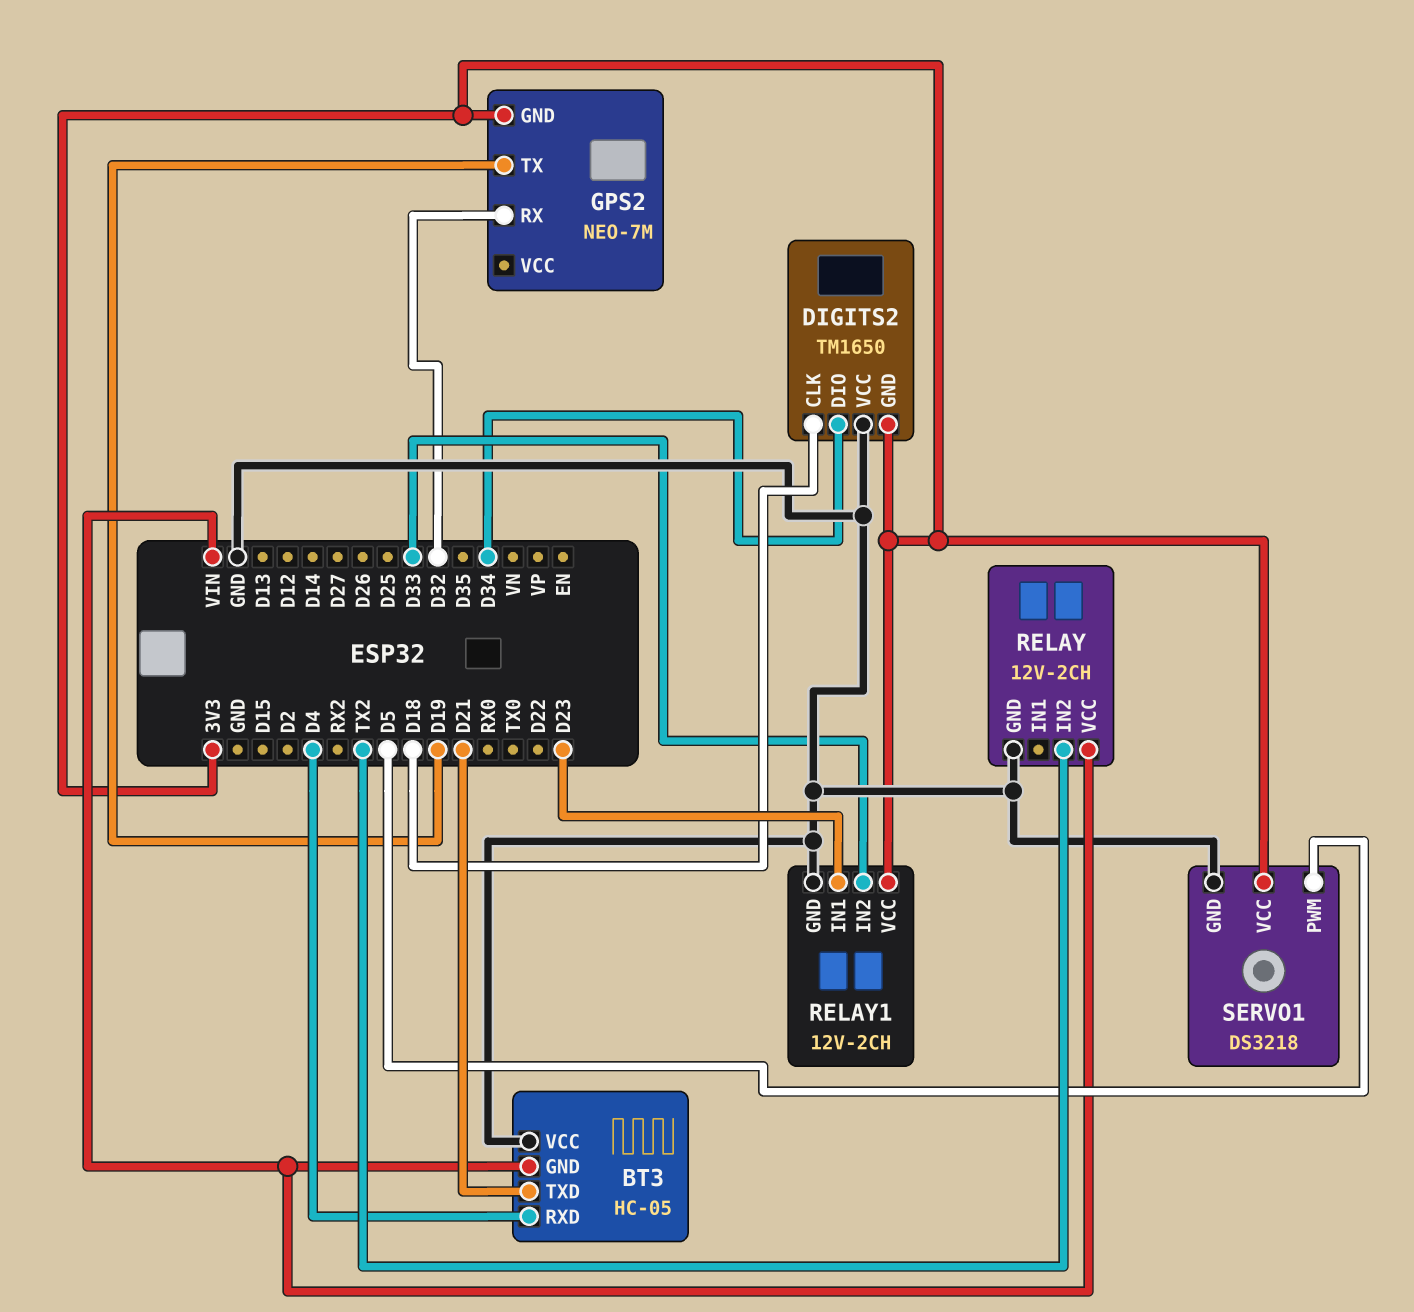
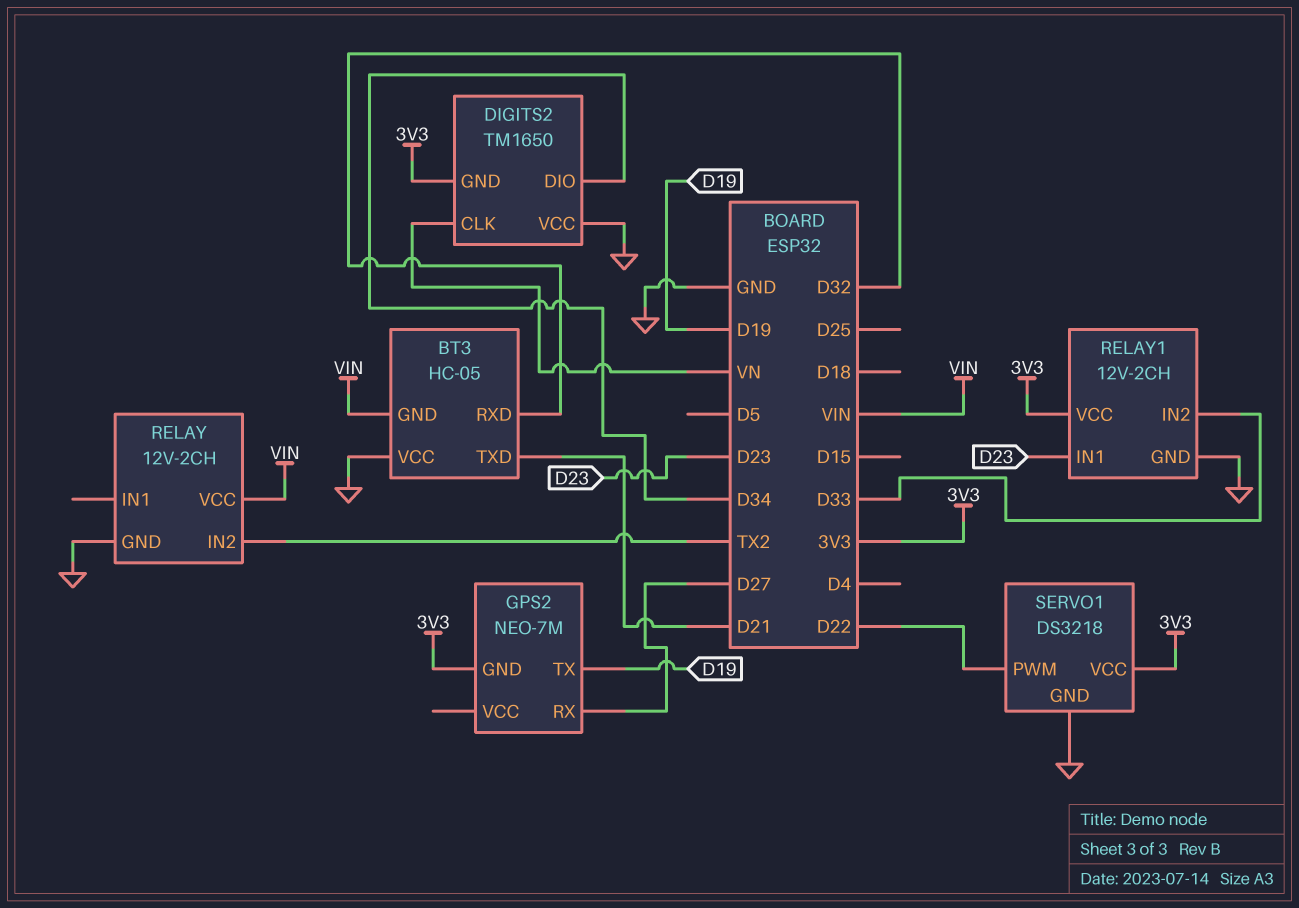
BT3 pin RXD: D4 -> D32
DIGITS2 pin CLK: D18 -> VN
GPS2 pin RX: D32 -> D27
SERVO1 pin PWM: D5 -> D22

